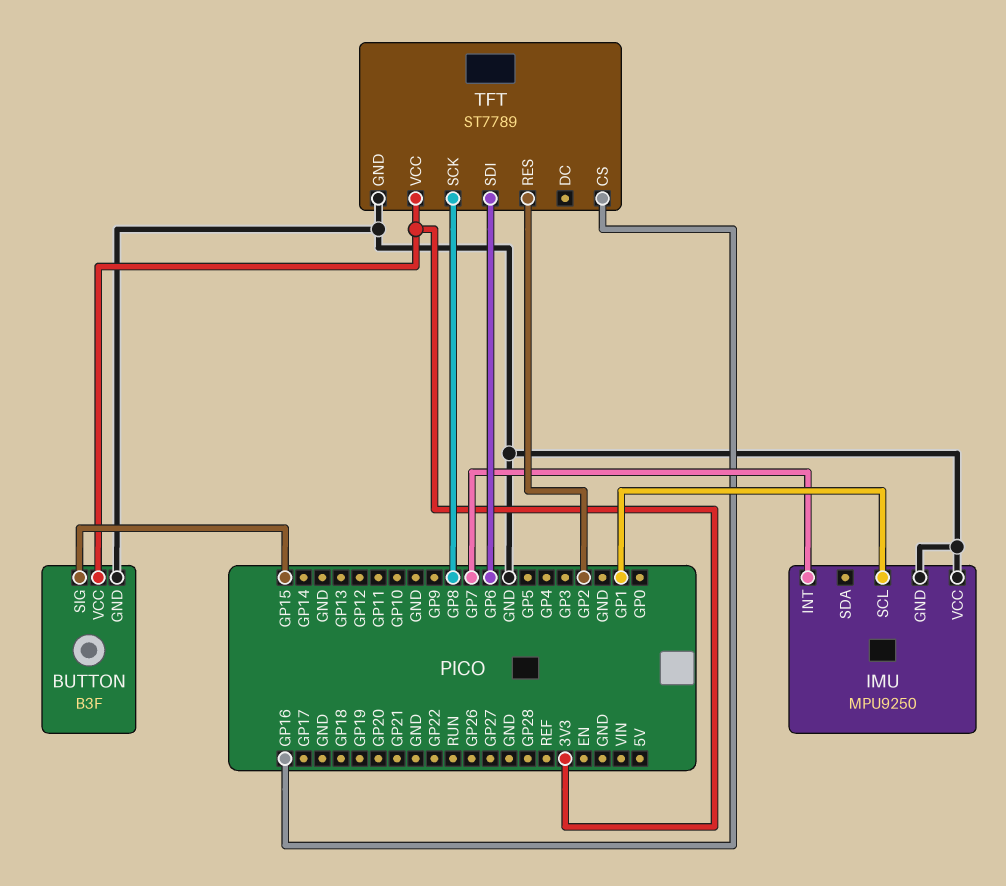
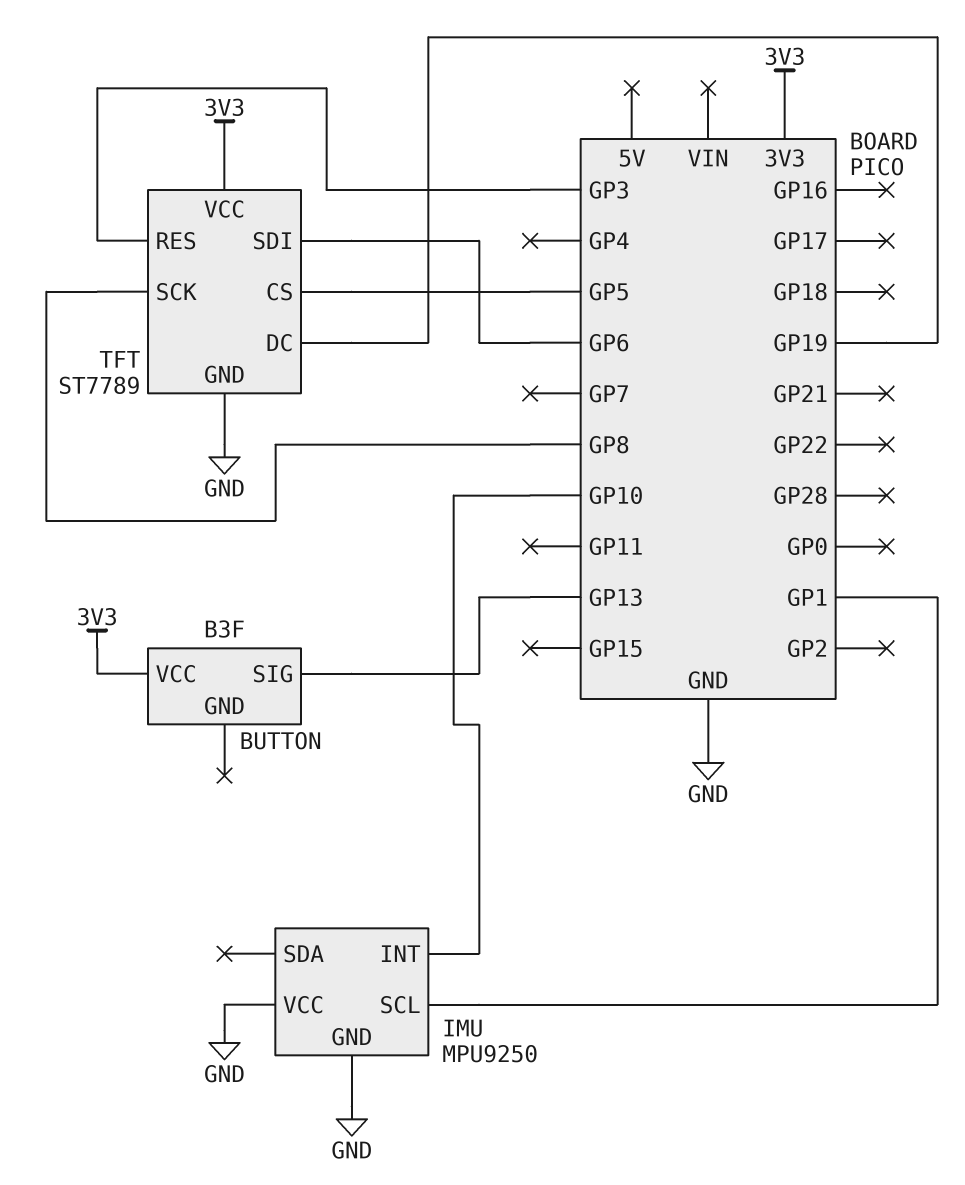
BUTTON pin GND: GND -> none
BUTTON pin SIG: GP15 -> GP13
IMU pin INT: GP7 -> GP10
TFT pin CS: GP16 -> GP5
TFT pin DC: none -> GP19
TFT pin RES: GP2 -> GP3

